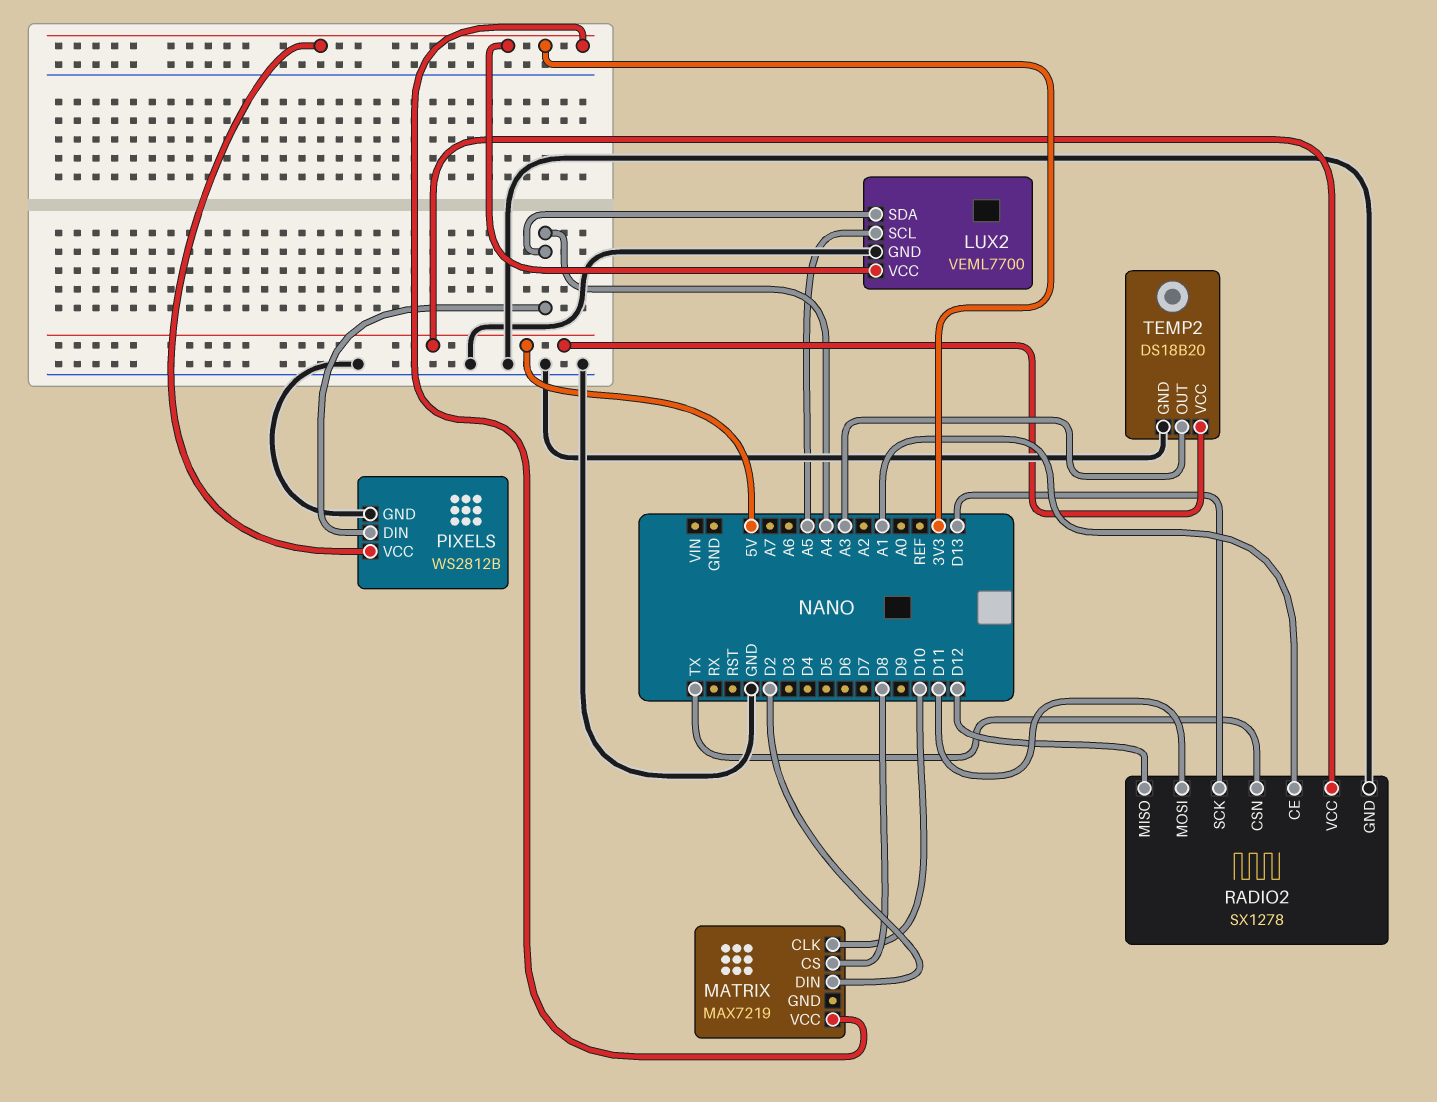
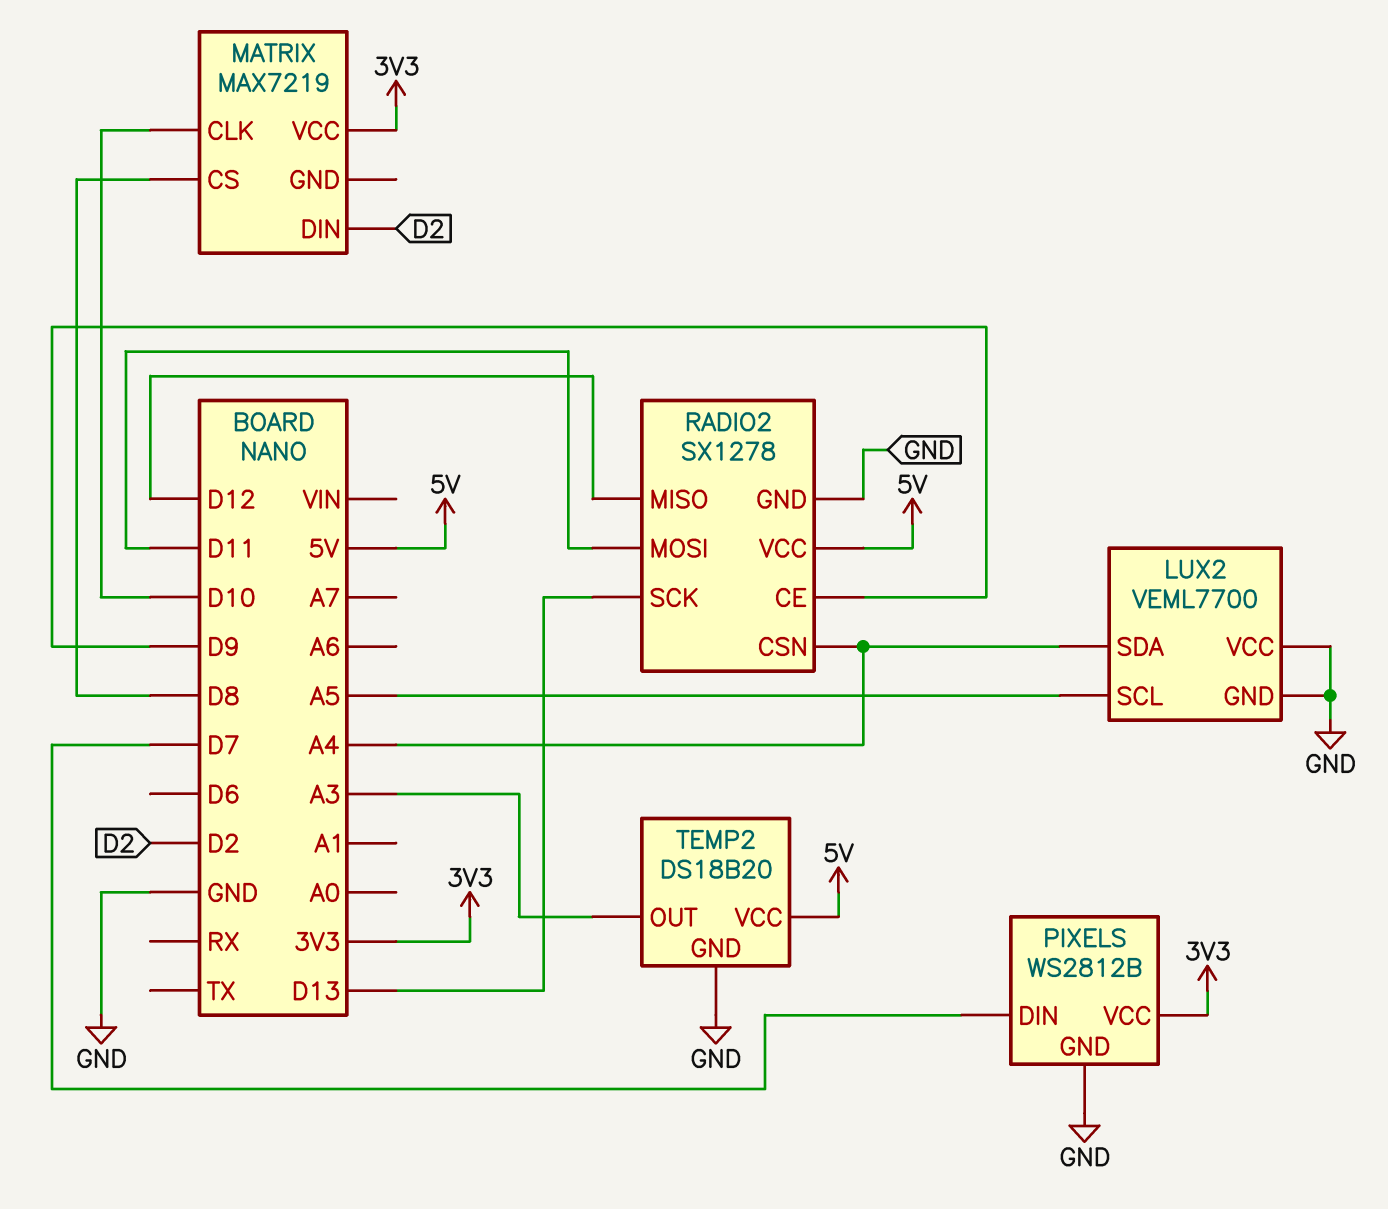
LUX2 pin VCC: 3V3 -> GND
PIXELS pin DIN: A4 -> D7
RADIO2 pin CE: A1 -> D9
RADIO2 pin CSN: TX -> A4

